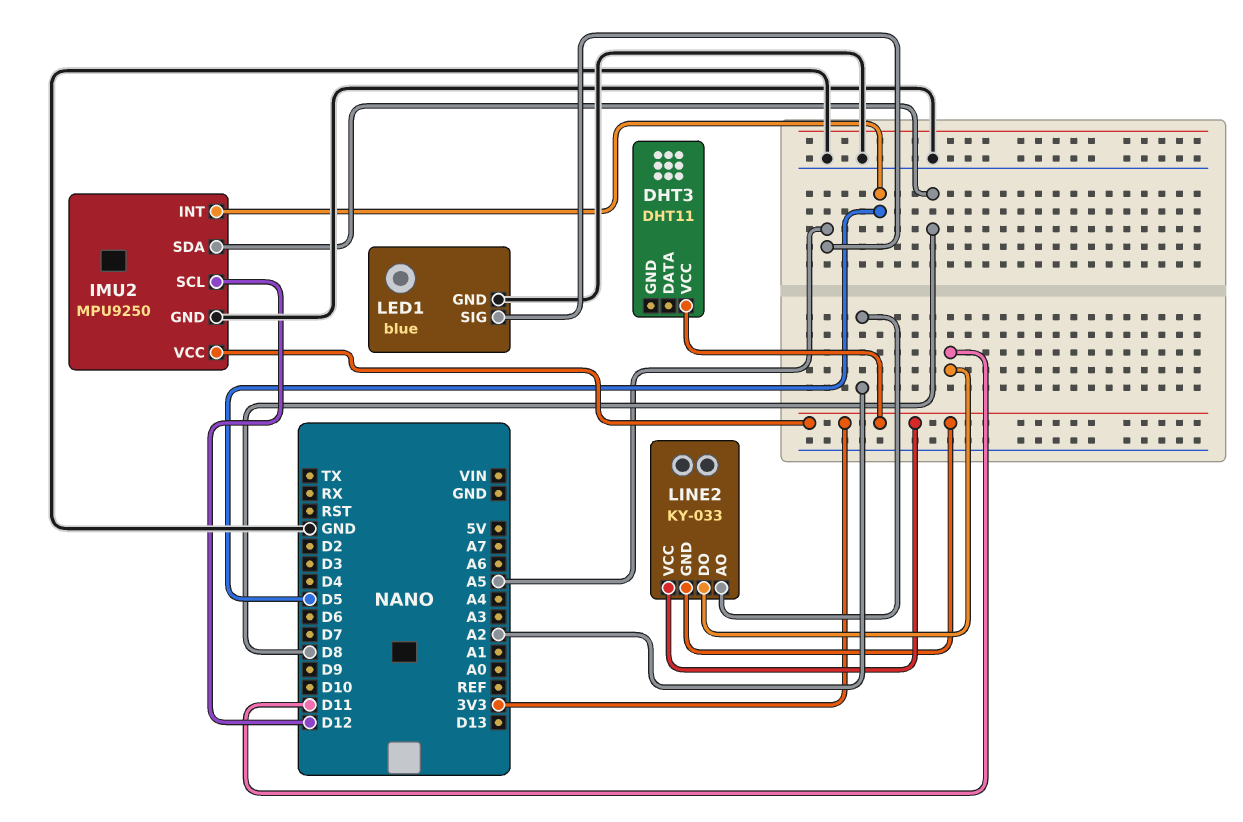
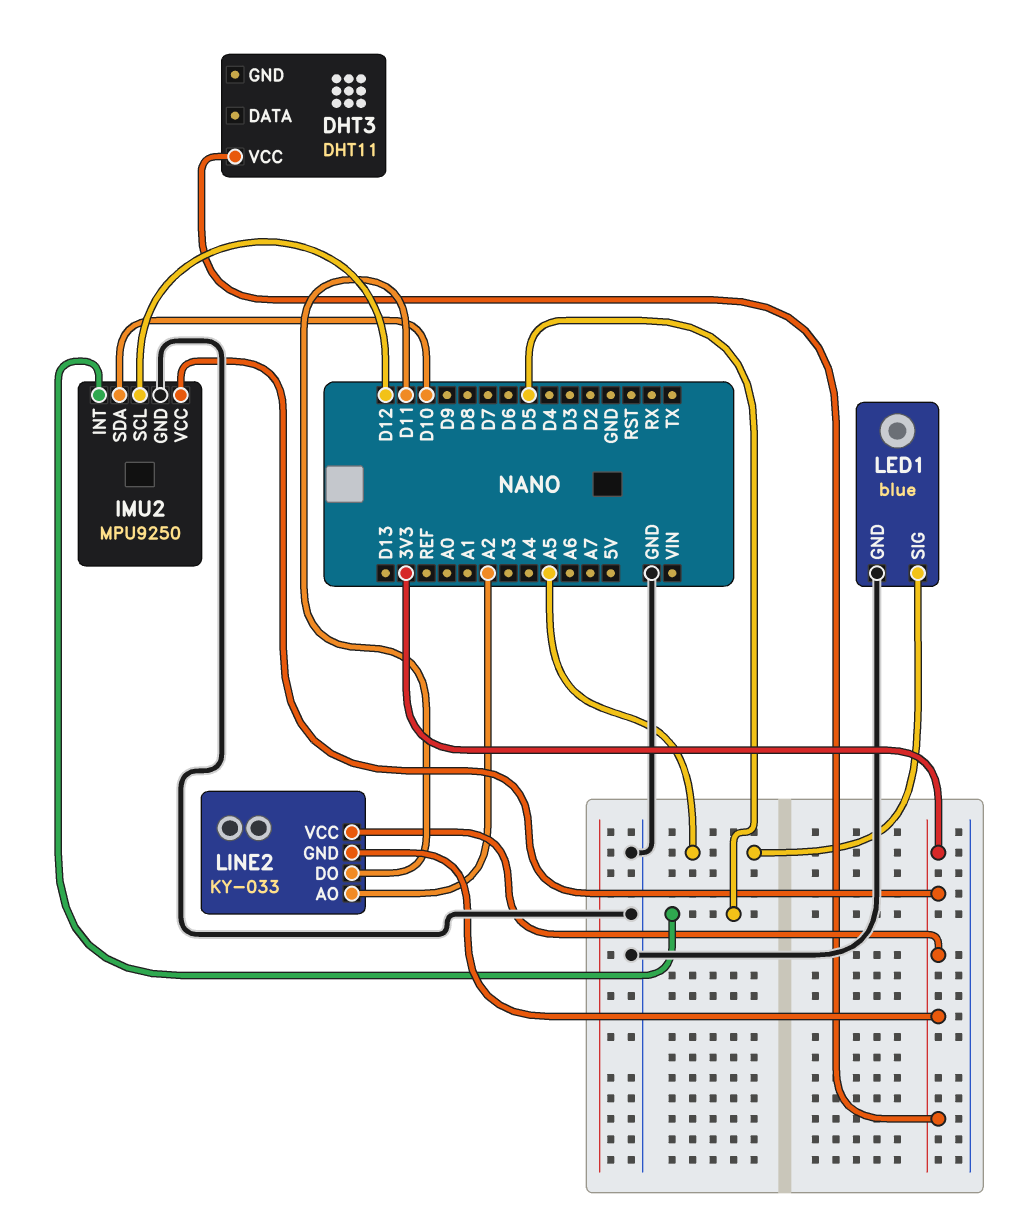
IMU2 pin SDA: D8 -> D10

